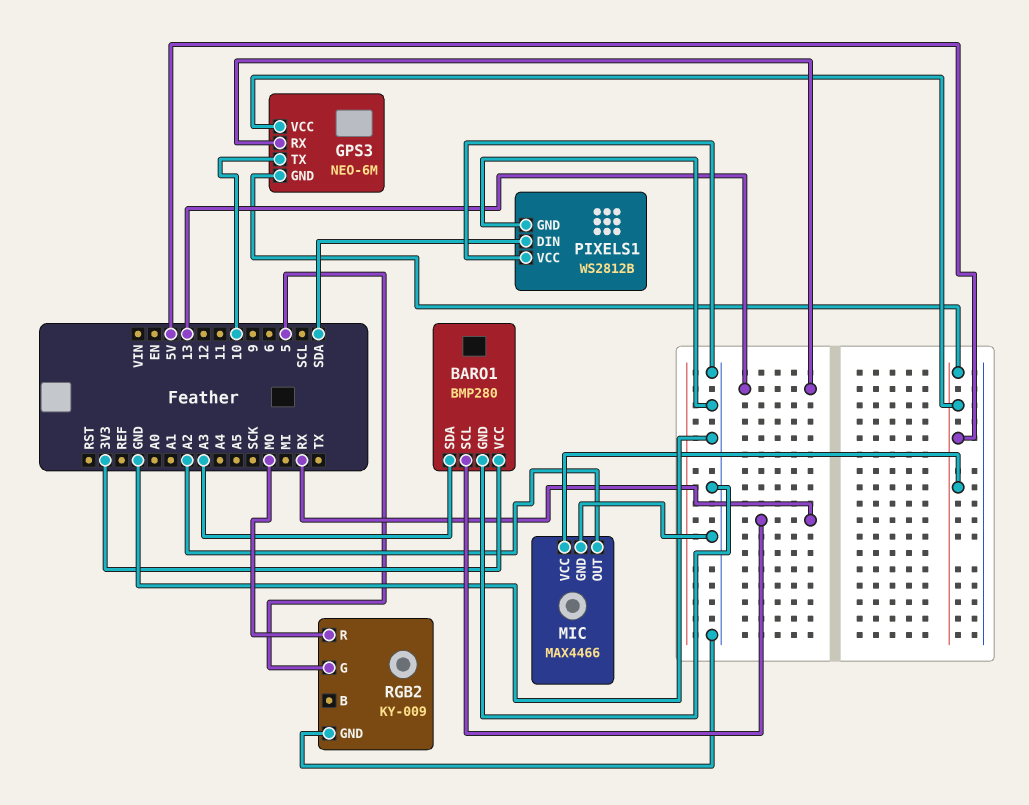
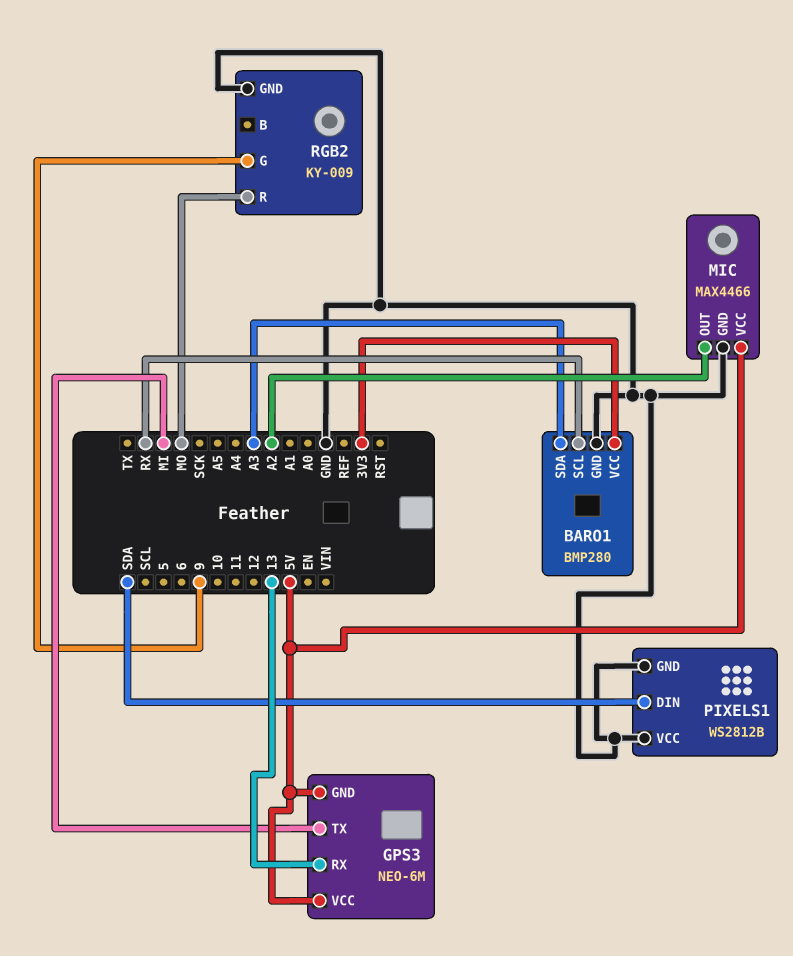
GPS3 pin TX: 10 -> MI
RGB2 pin G: 5 -> 9

